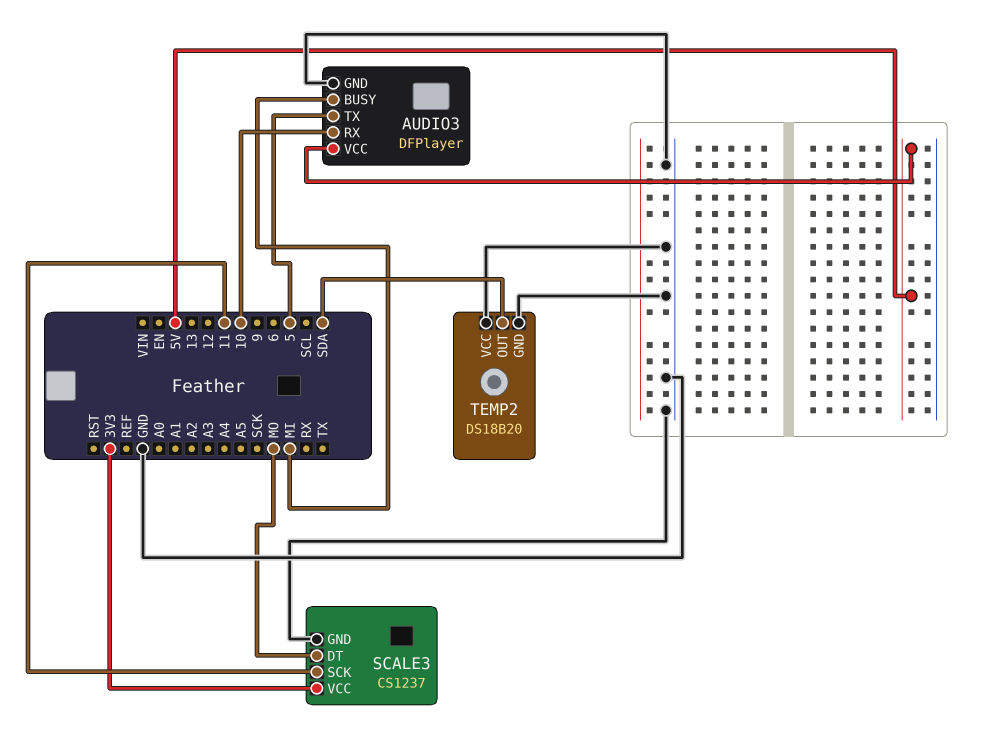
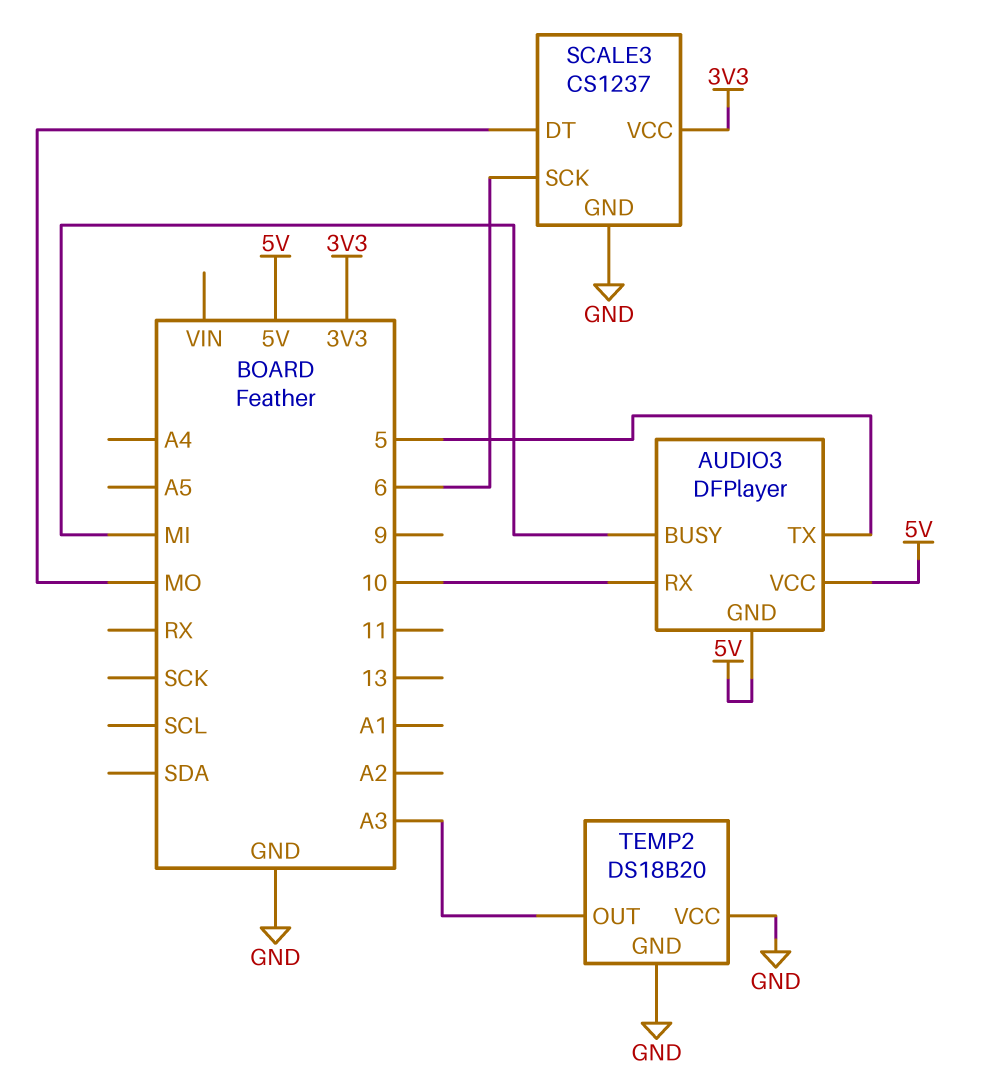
AUDIO3 pin GND: GND -> 5V
SCALE3 pin SCK: 11 -> 6
TEMP2 pin OUT: SDA -> A3

